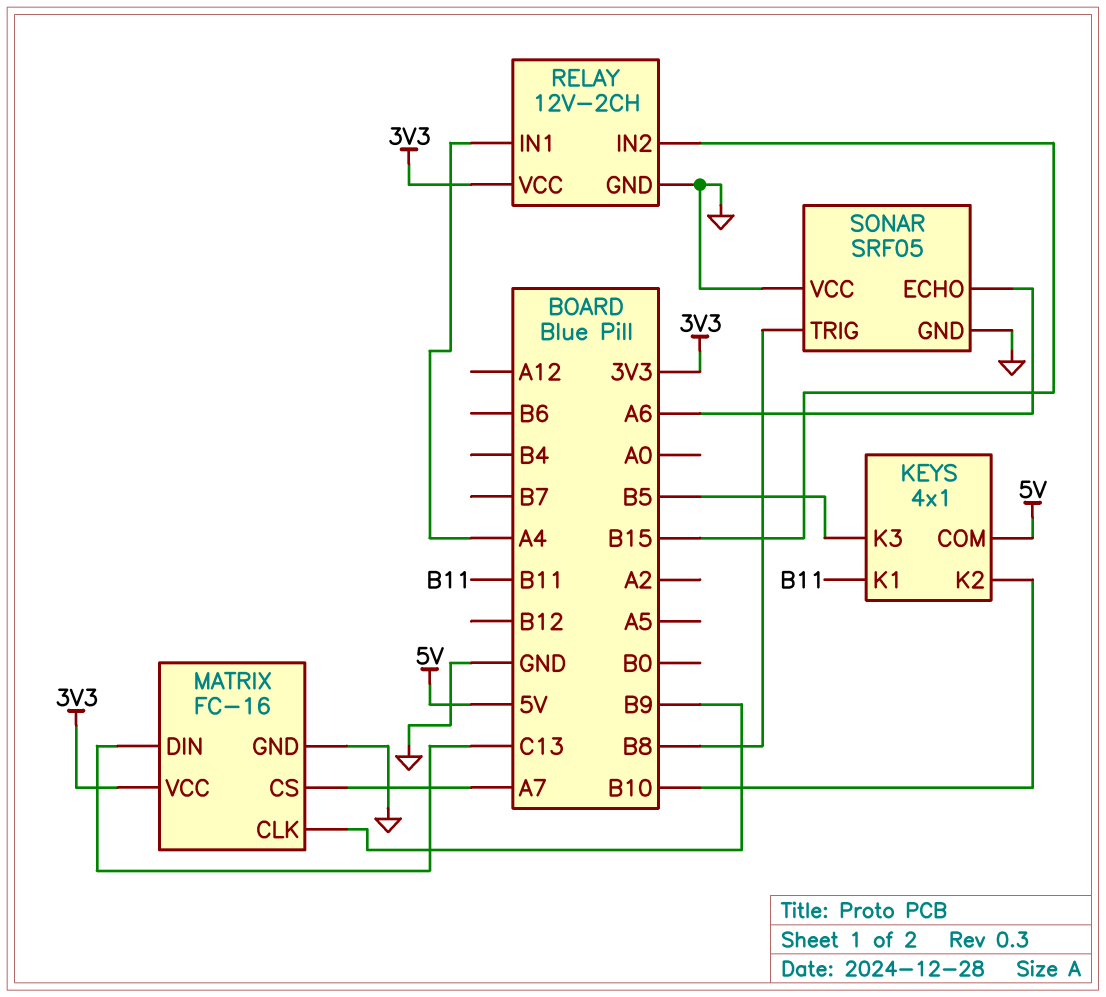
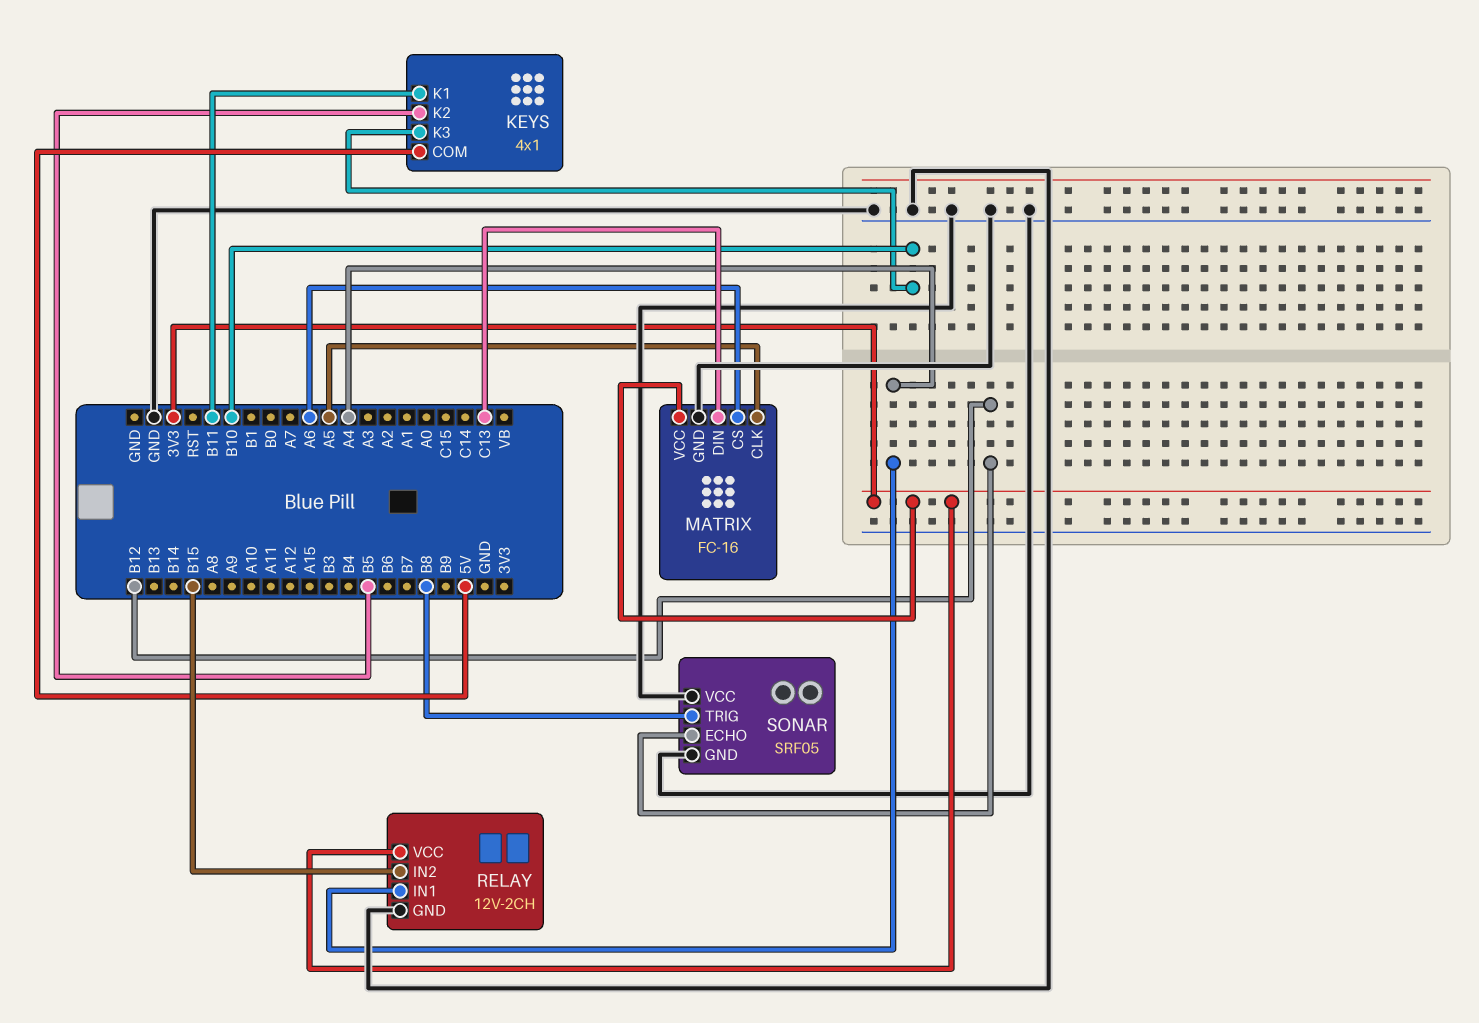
KEYS pin K2: B10 -> B5
KEYS pin K3: B5 -> B10
MATRIX pin CLK: B9 -> A5
MATRIX pin CS: A7 -> A6
SONAR pin ECHO: A6 -> B12

